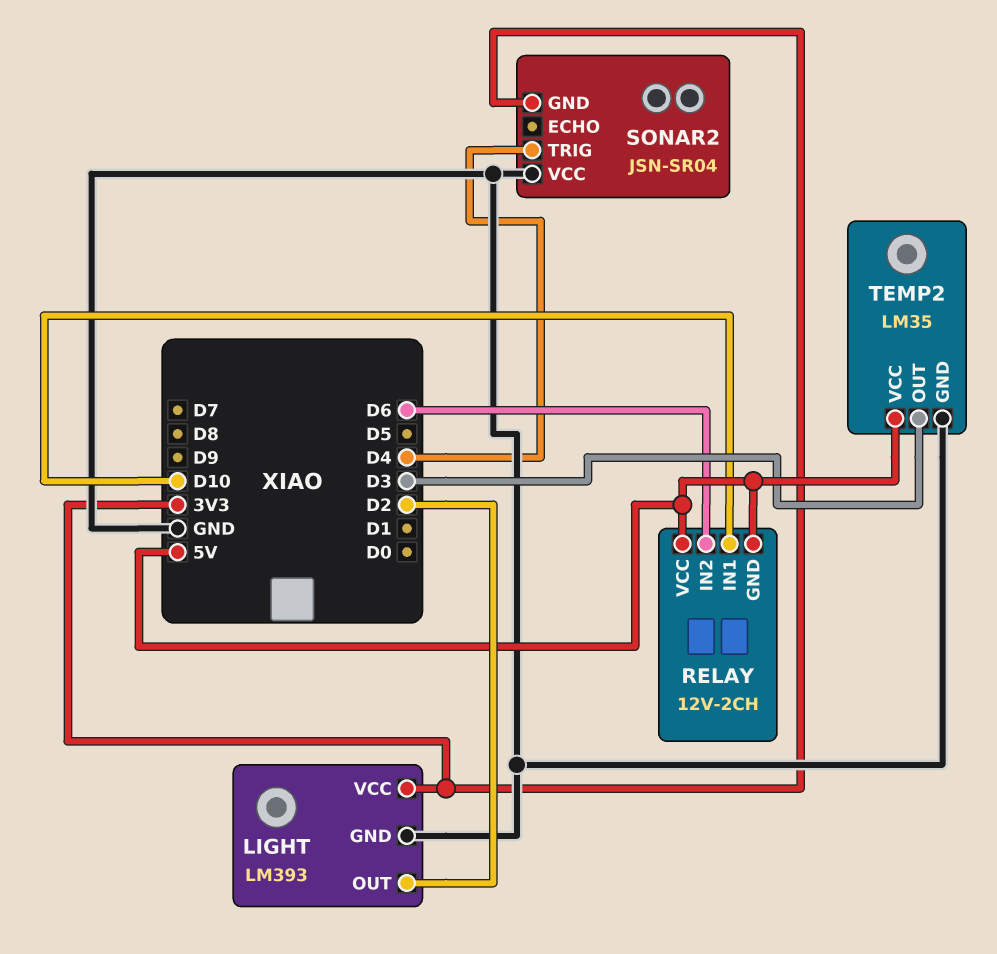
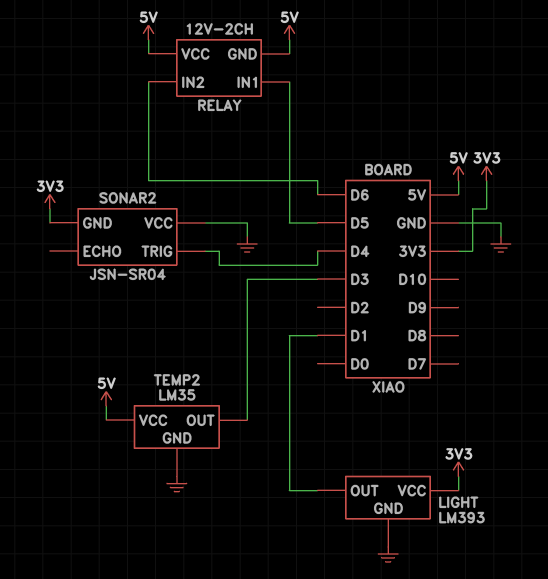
LIGHT pin OUT: D2 -> D1
RELAY pin IN1: D10 -> D5

